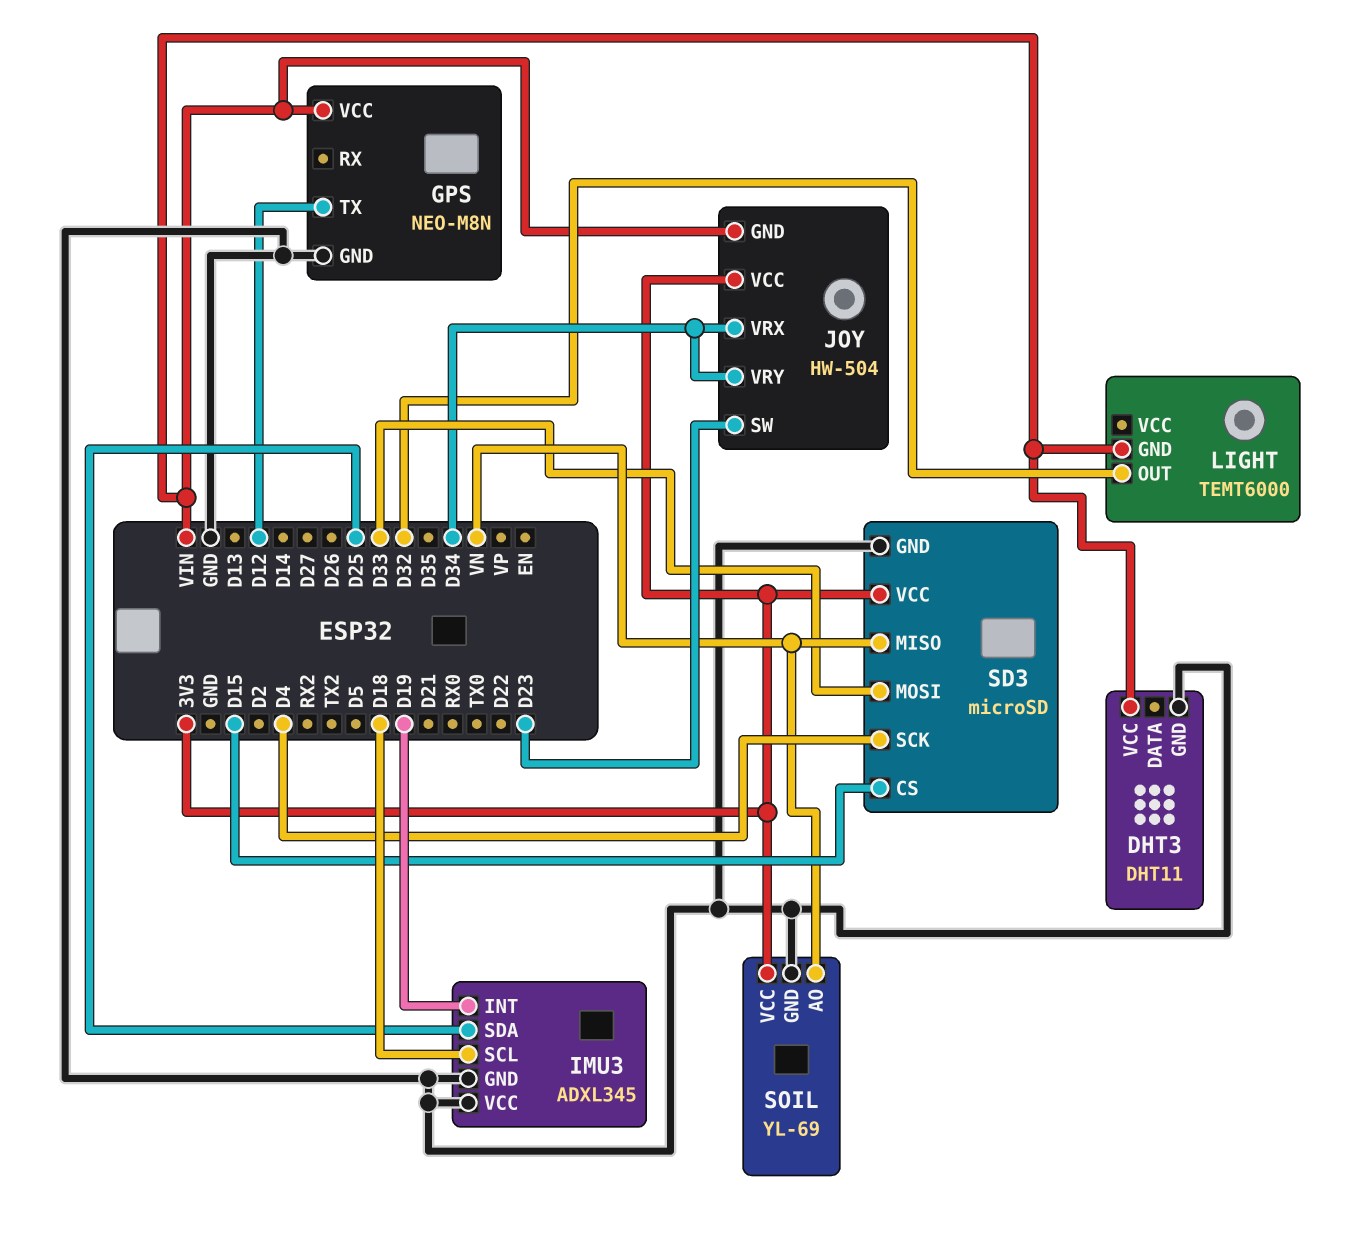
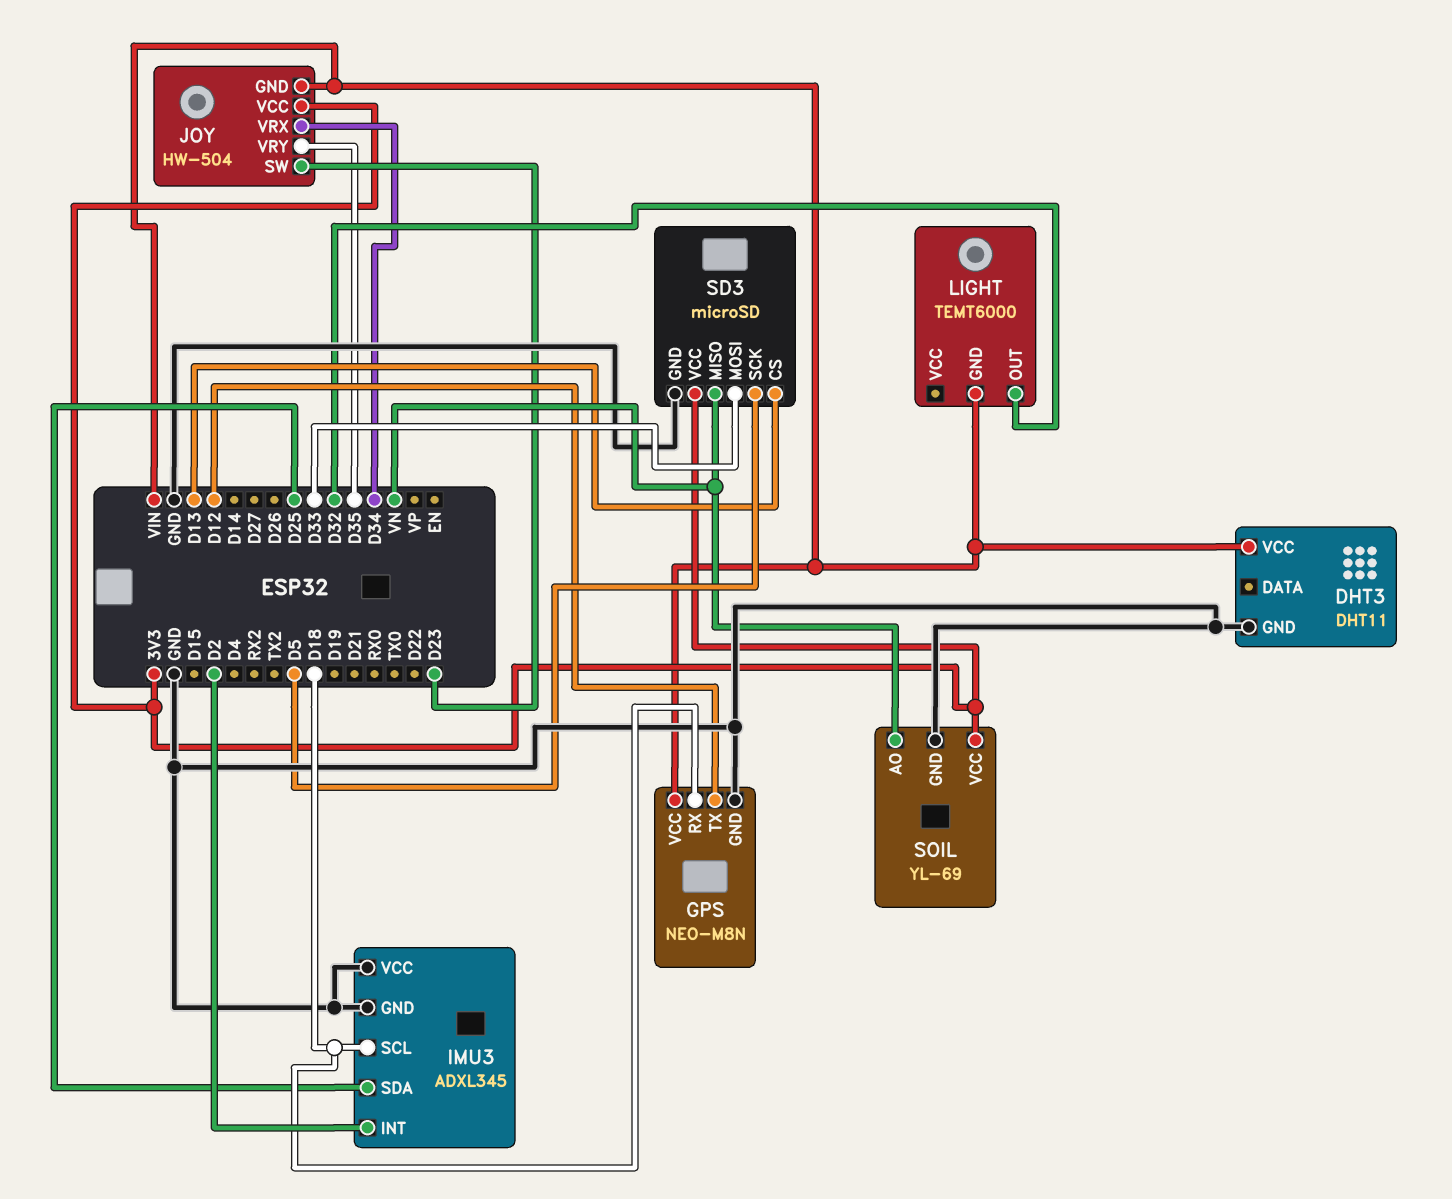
GPS pin RX: none -> D18
IMU3 pin INT: D19 -> D2
JOY pin VRY: D34 -> D35
SD3 pin CS: D15 -> D13
SD3 pin SCK: D4 -> D5

